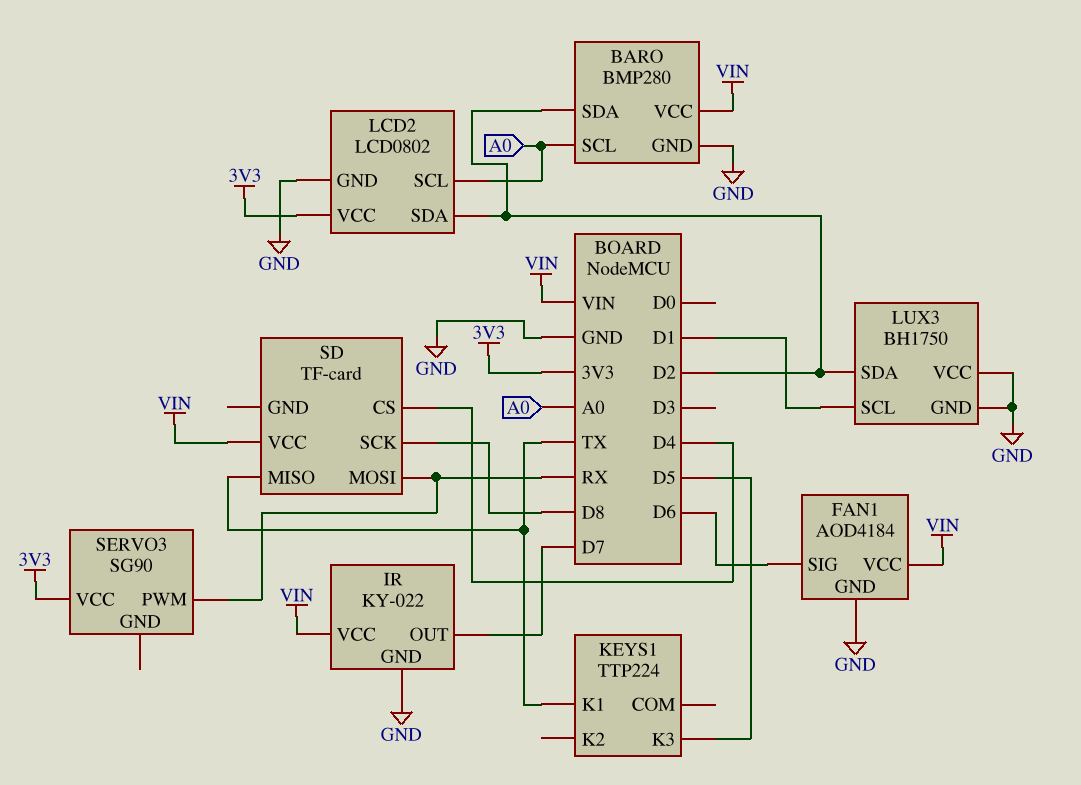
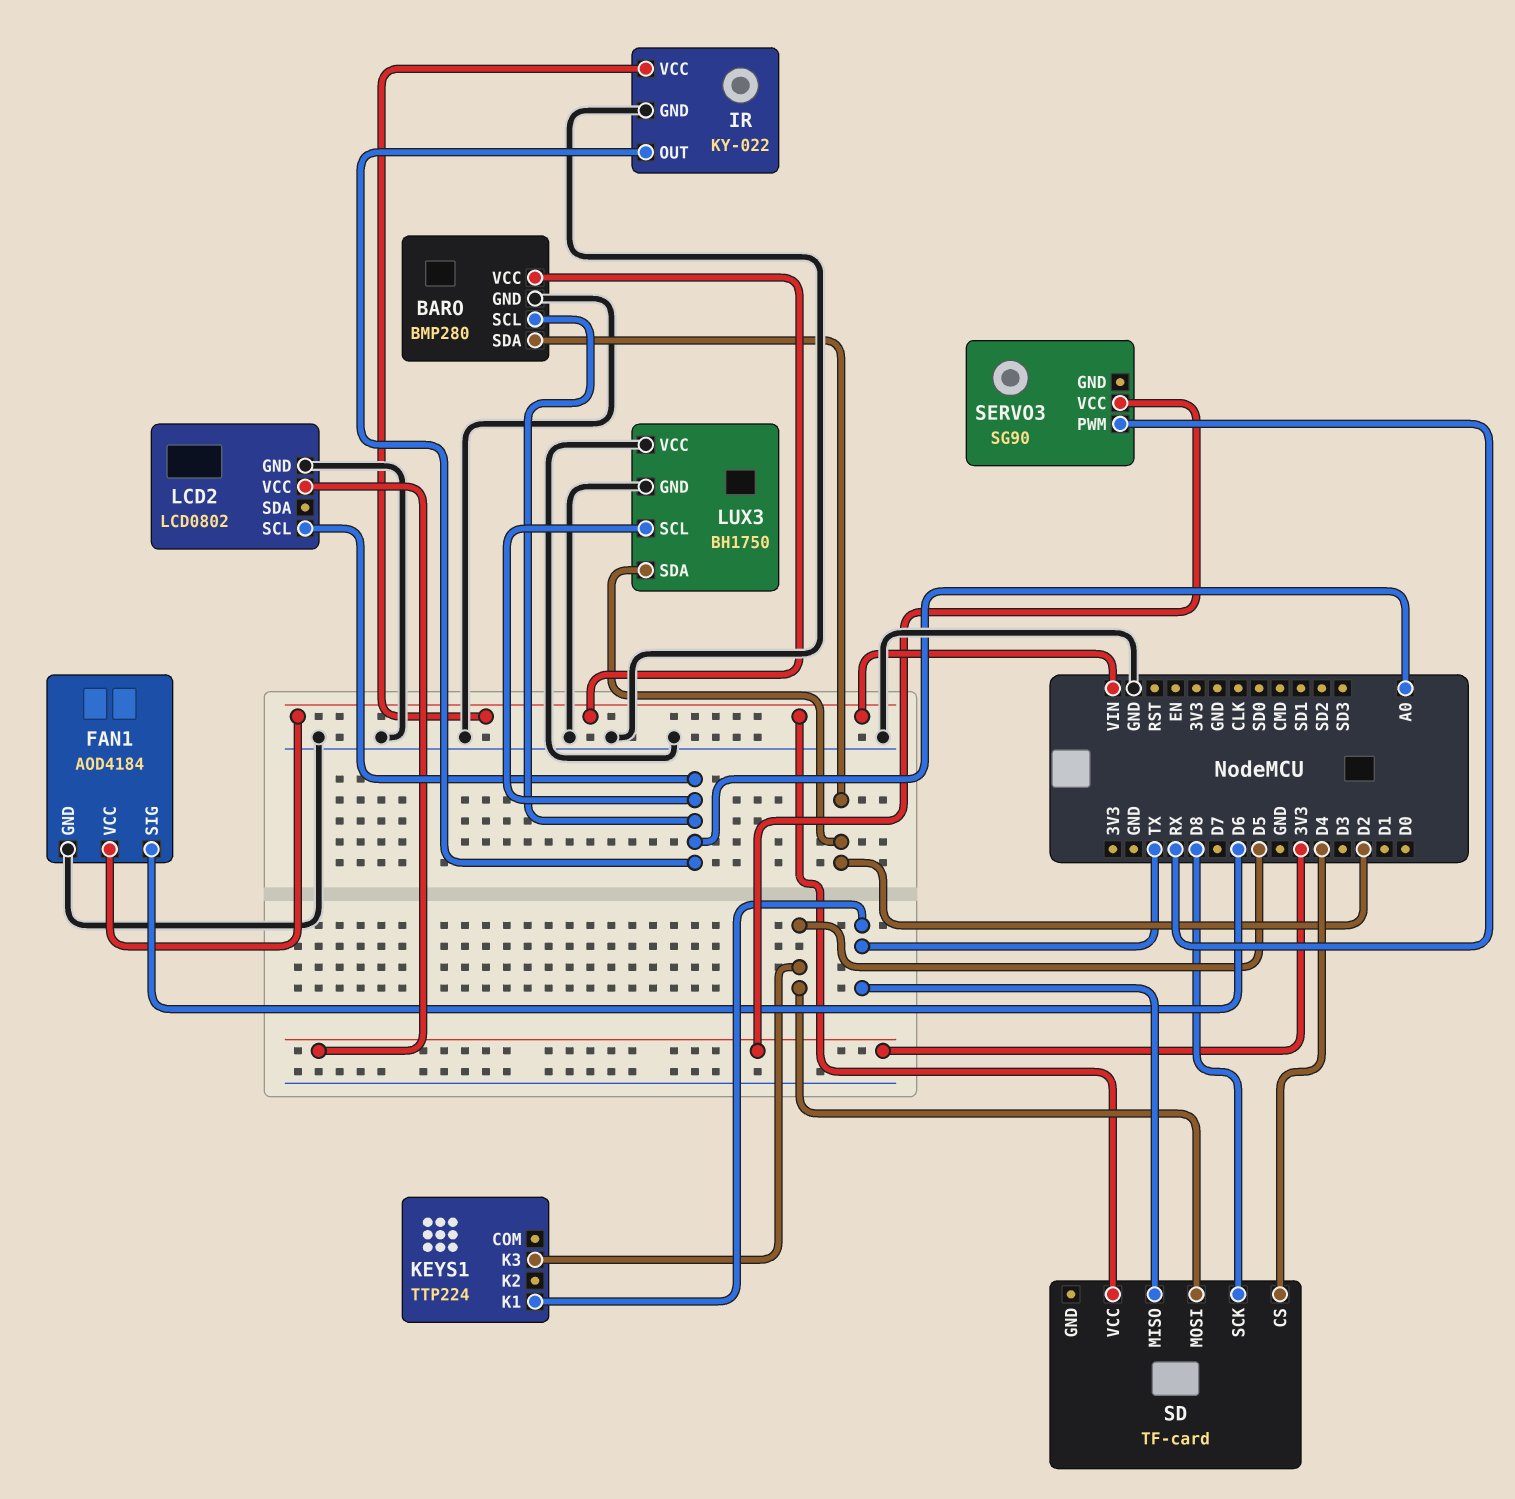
IR pin OUT: D7 -> A0
LCD2 pin SDA: D2 -> none
LUX3 pin SCL: D1 -> A0
SD pin MOSI: RX -> D5

